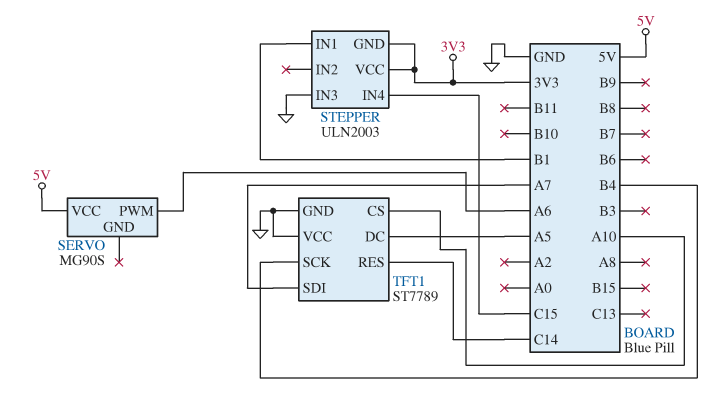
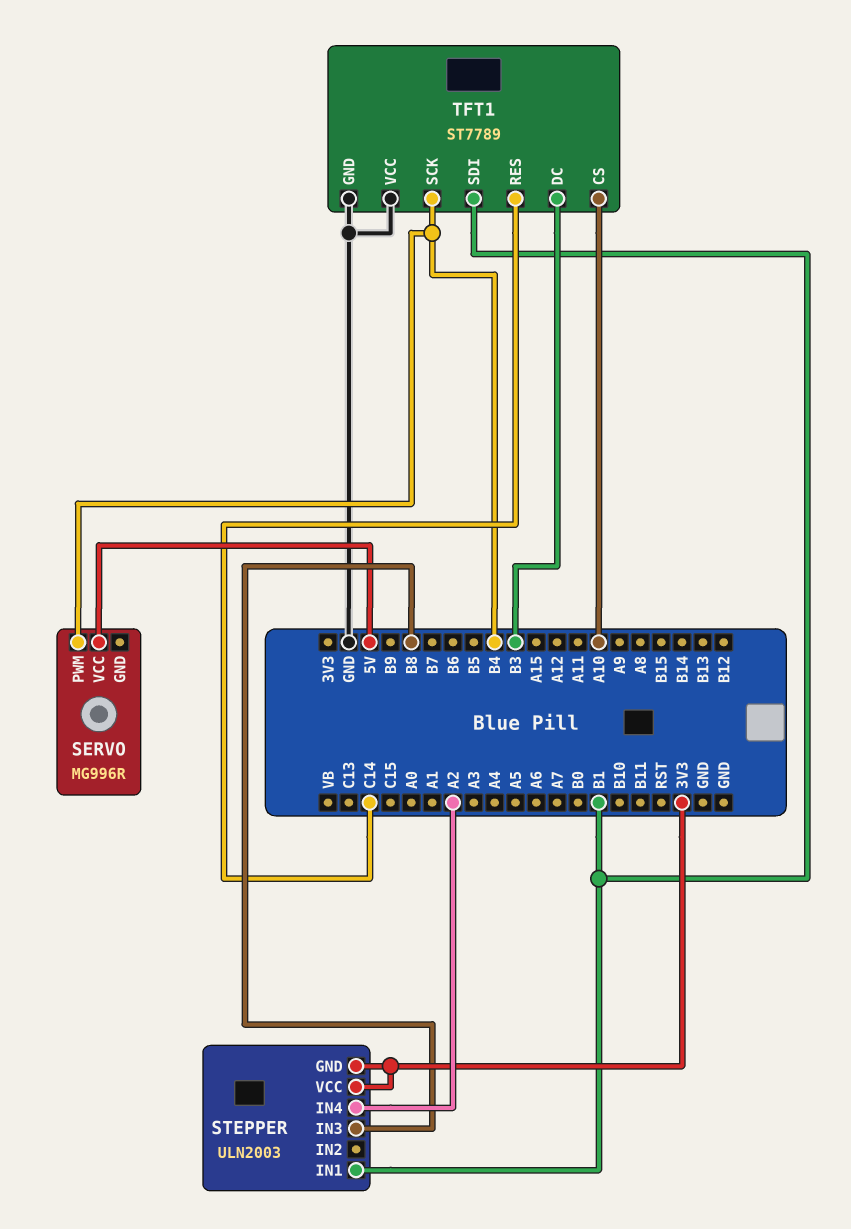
SERVO: MG90S -> MG996R
SERVO pin PWM: A6 -> B4
STEPPER pin IN3: GND -> B8
STEPPER pin IN4: C15 -> A2
TFT1 pin DC: A5 -> B3
TFT1 pin SDI: A7 -> B1

